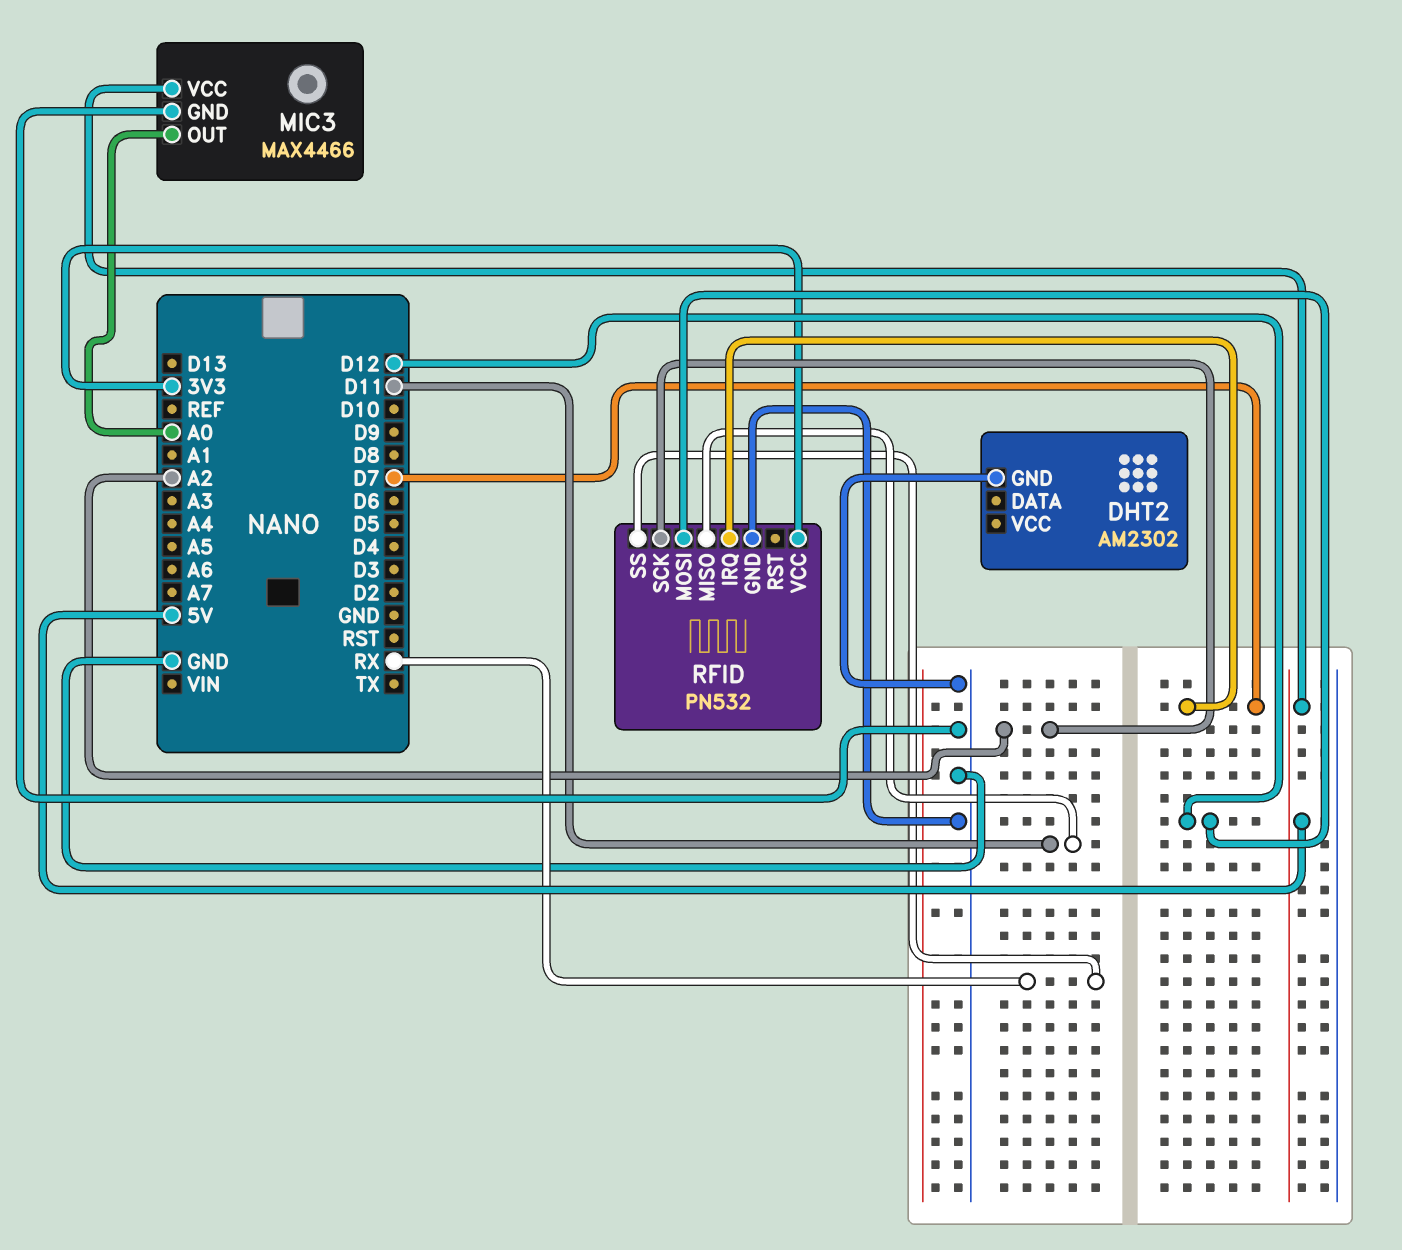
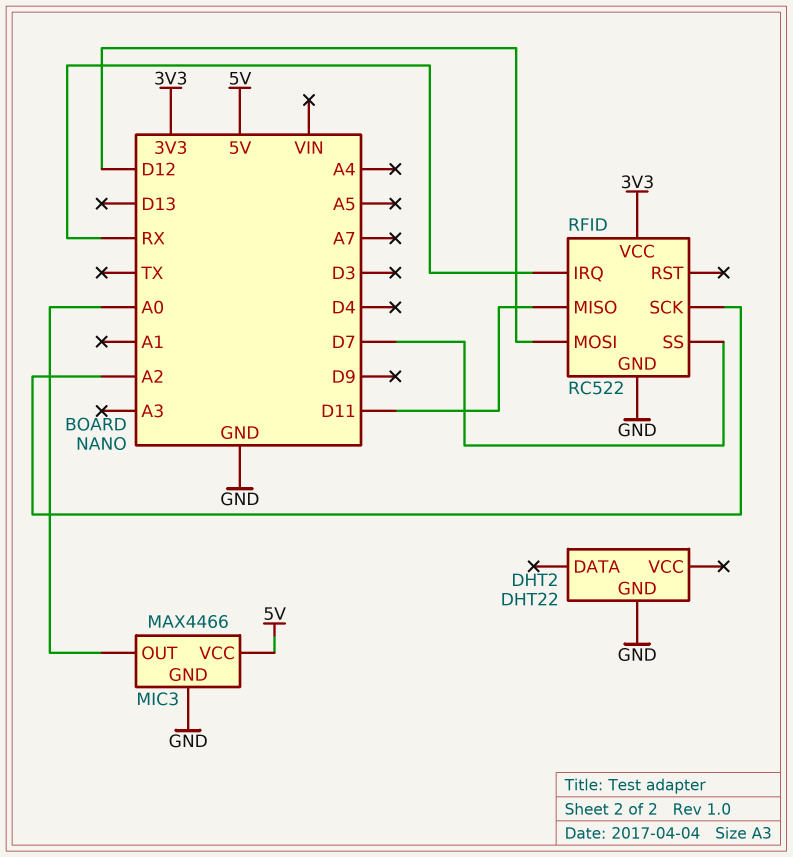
DHT2: AM2302 -> DHT22
RFID: PN532 -> RC522
RFID pin IRQ: D7 -> RX
RFID pin SS: RX -> D7

